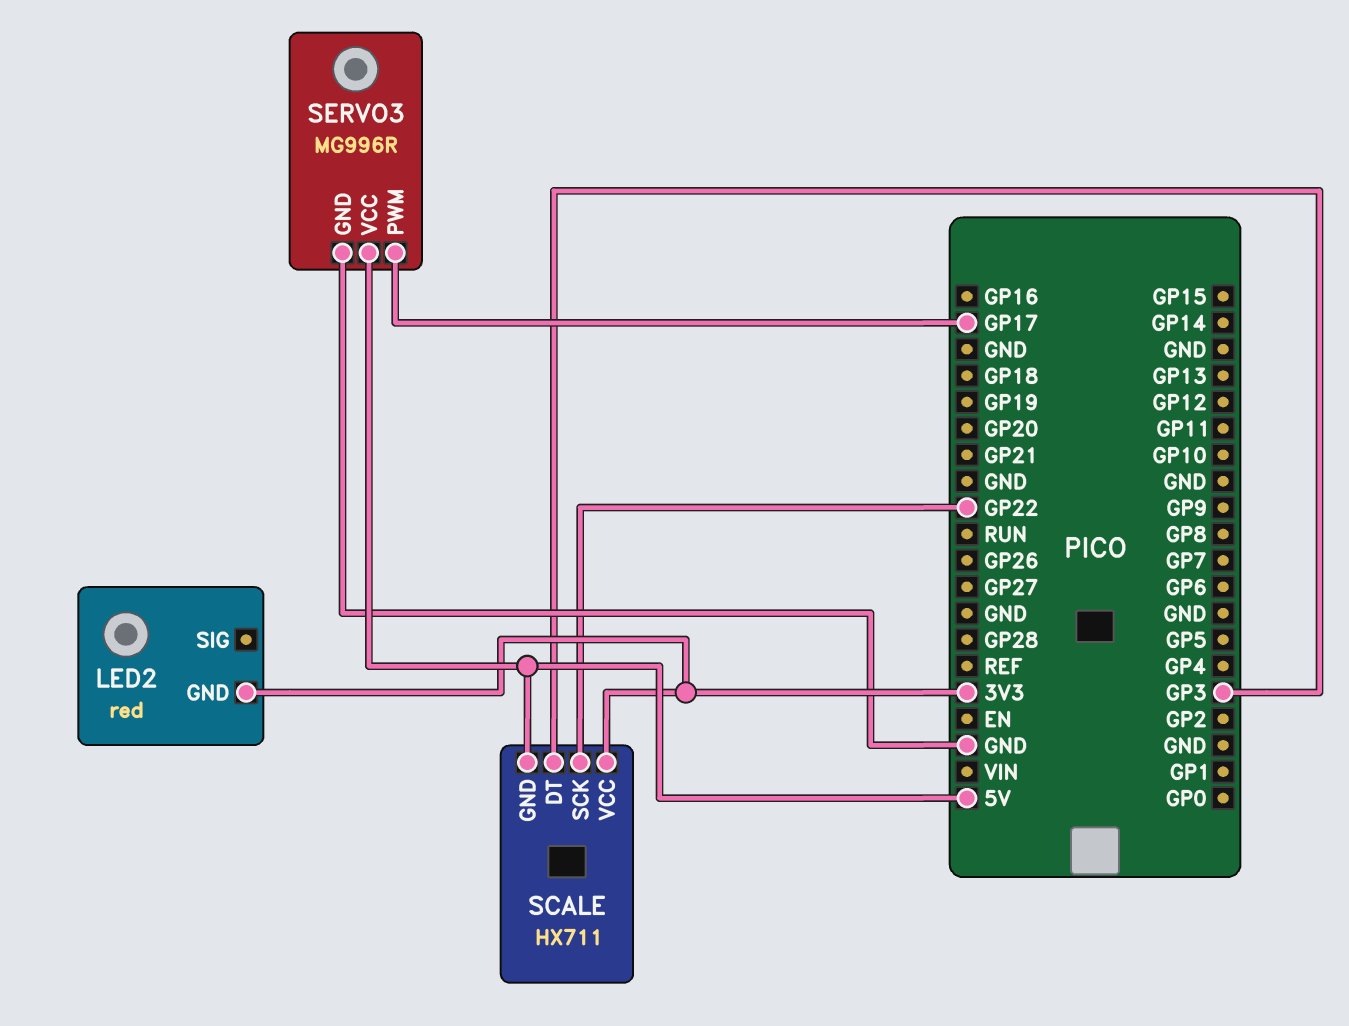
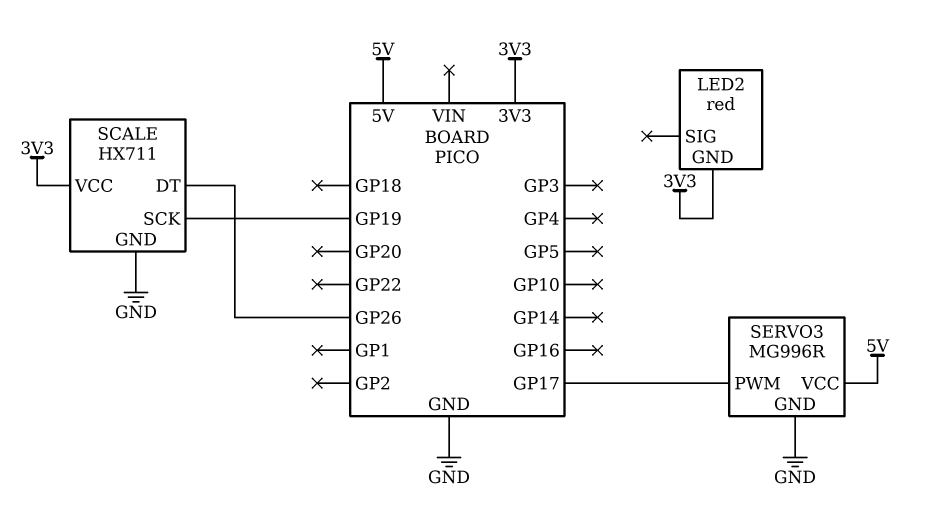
SCALE pin DT: GP3 -> GP26
SCALE pin GND: 5V -> GND
SCALE pin SCK: GP22 -> GP19

